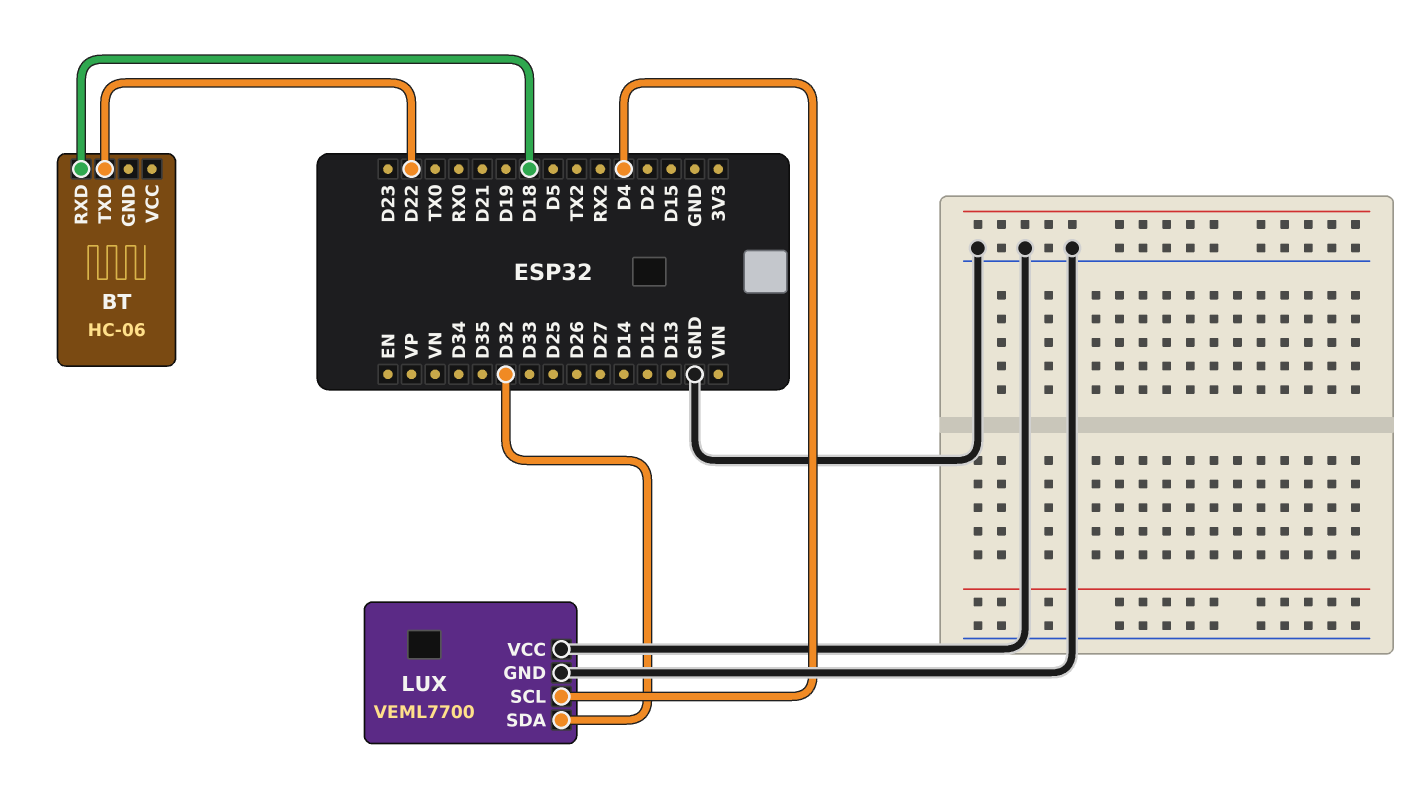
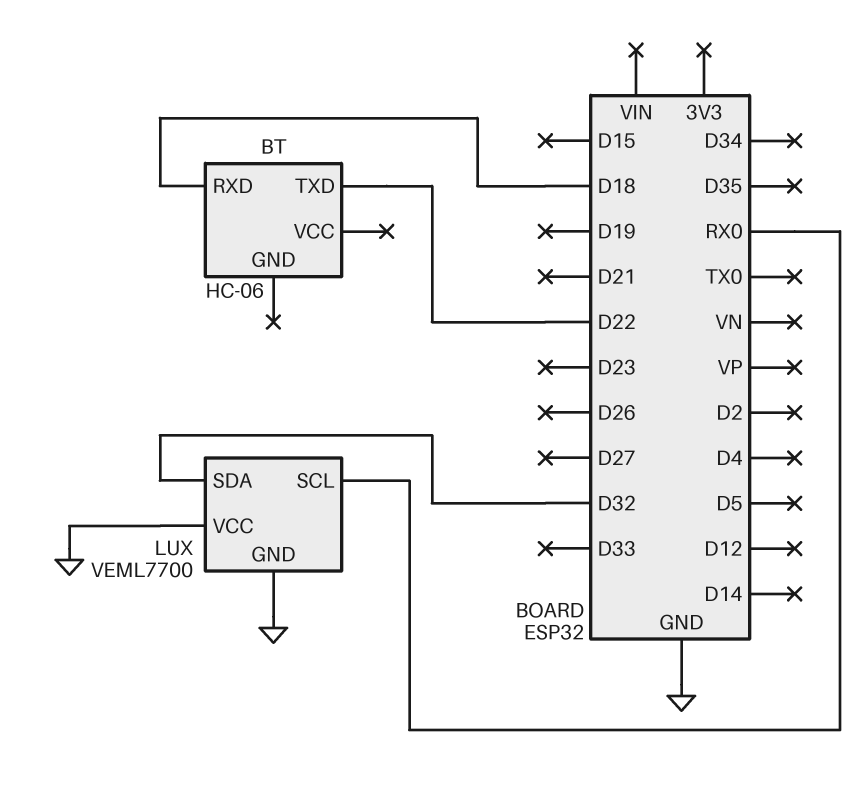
LUX pin SCL: D4 -> RX0

